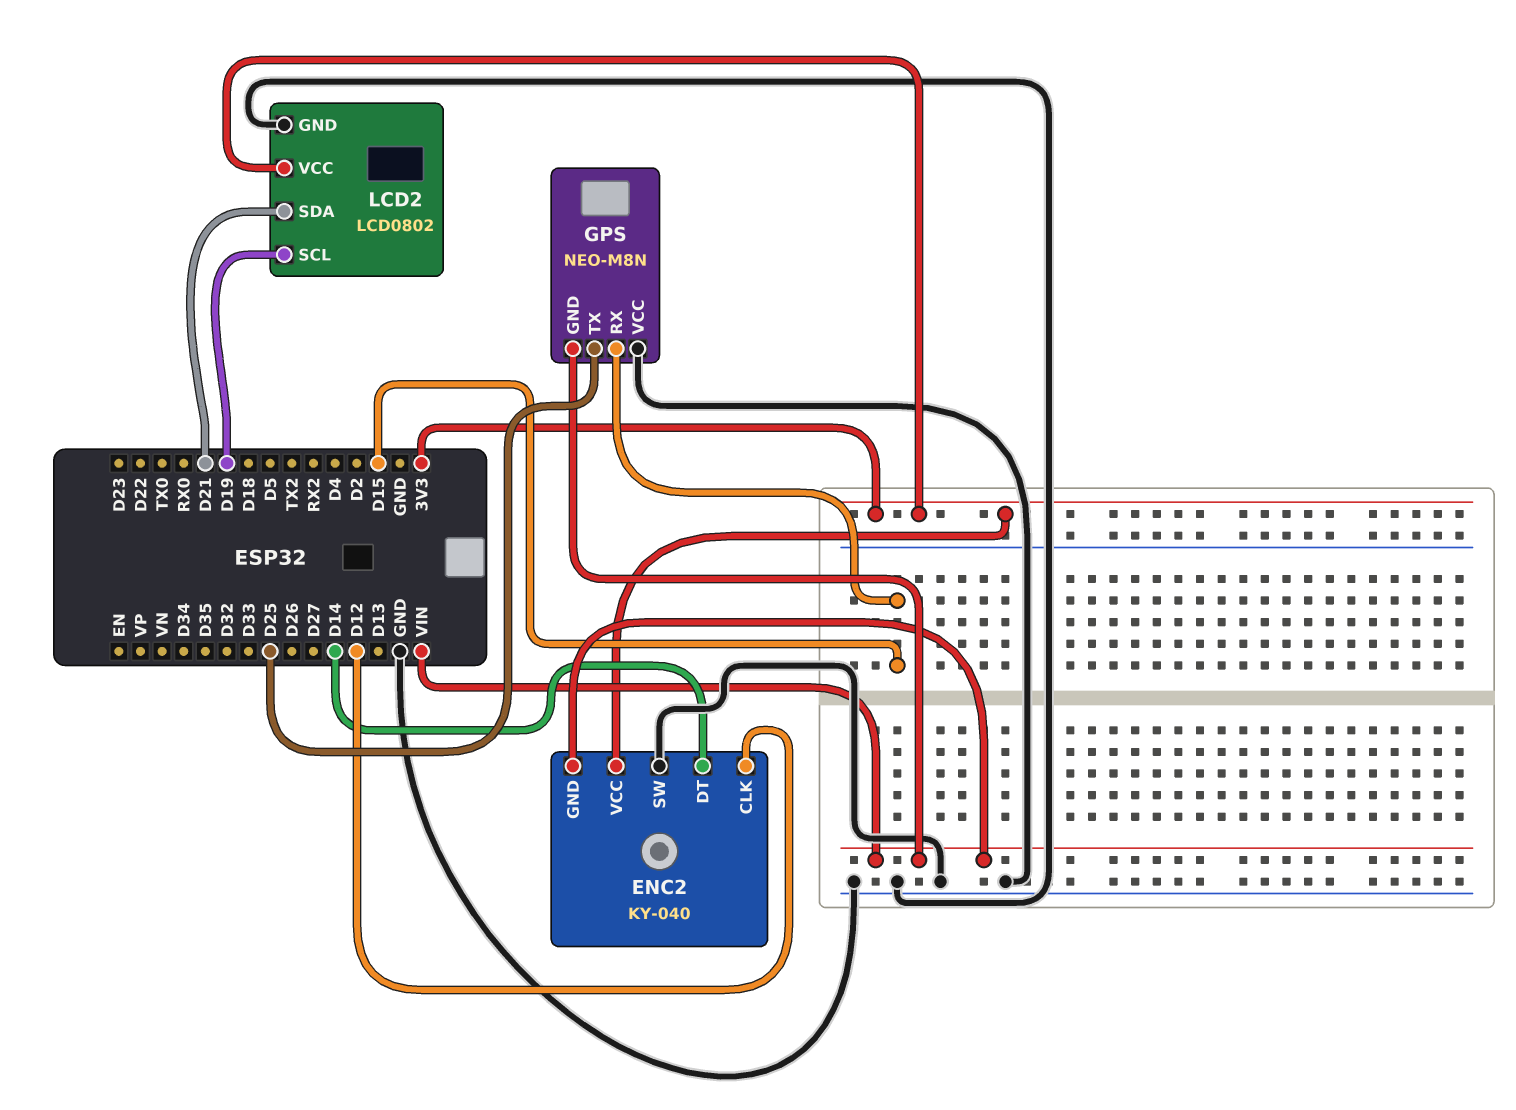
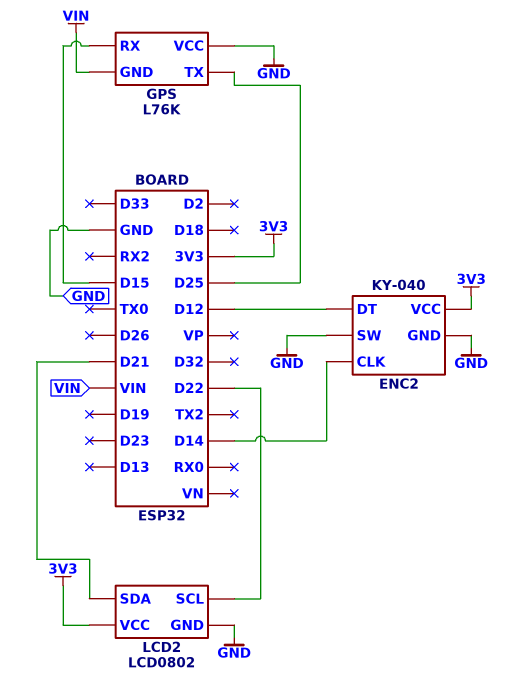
ENC2 pin CLK: D12 -> D14
ENC2 pin DT: D14 -> D12
ENC2 pin GND: VIN -> GND
GPS: NEO-M8N -> L76K
LCD2 pin SCL: D19 -> D22

